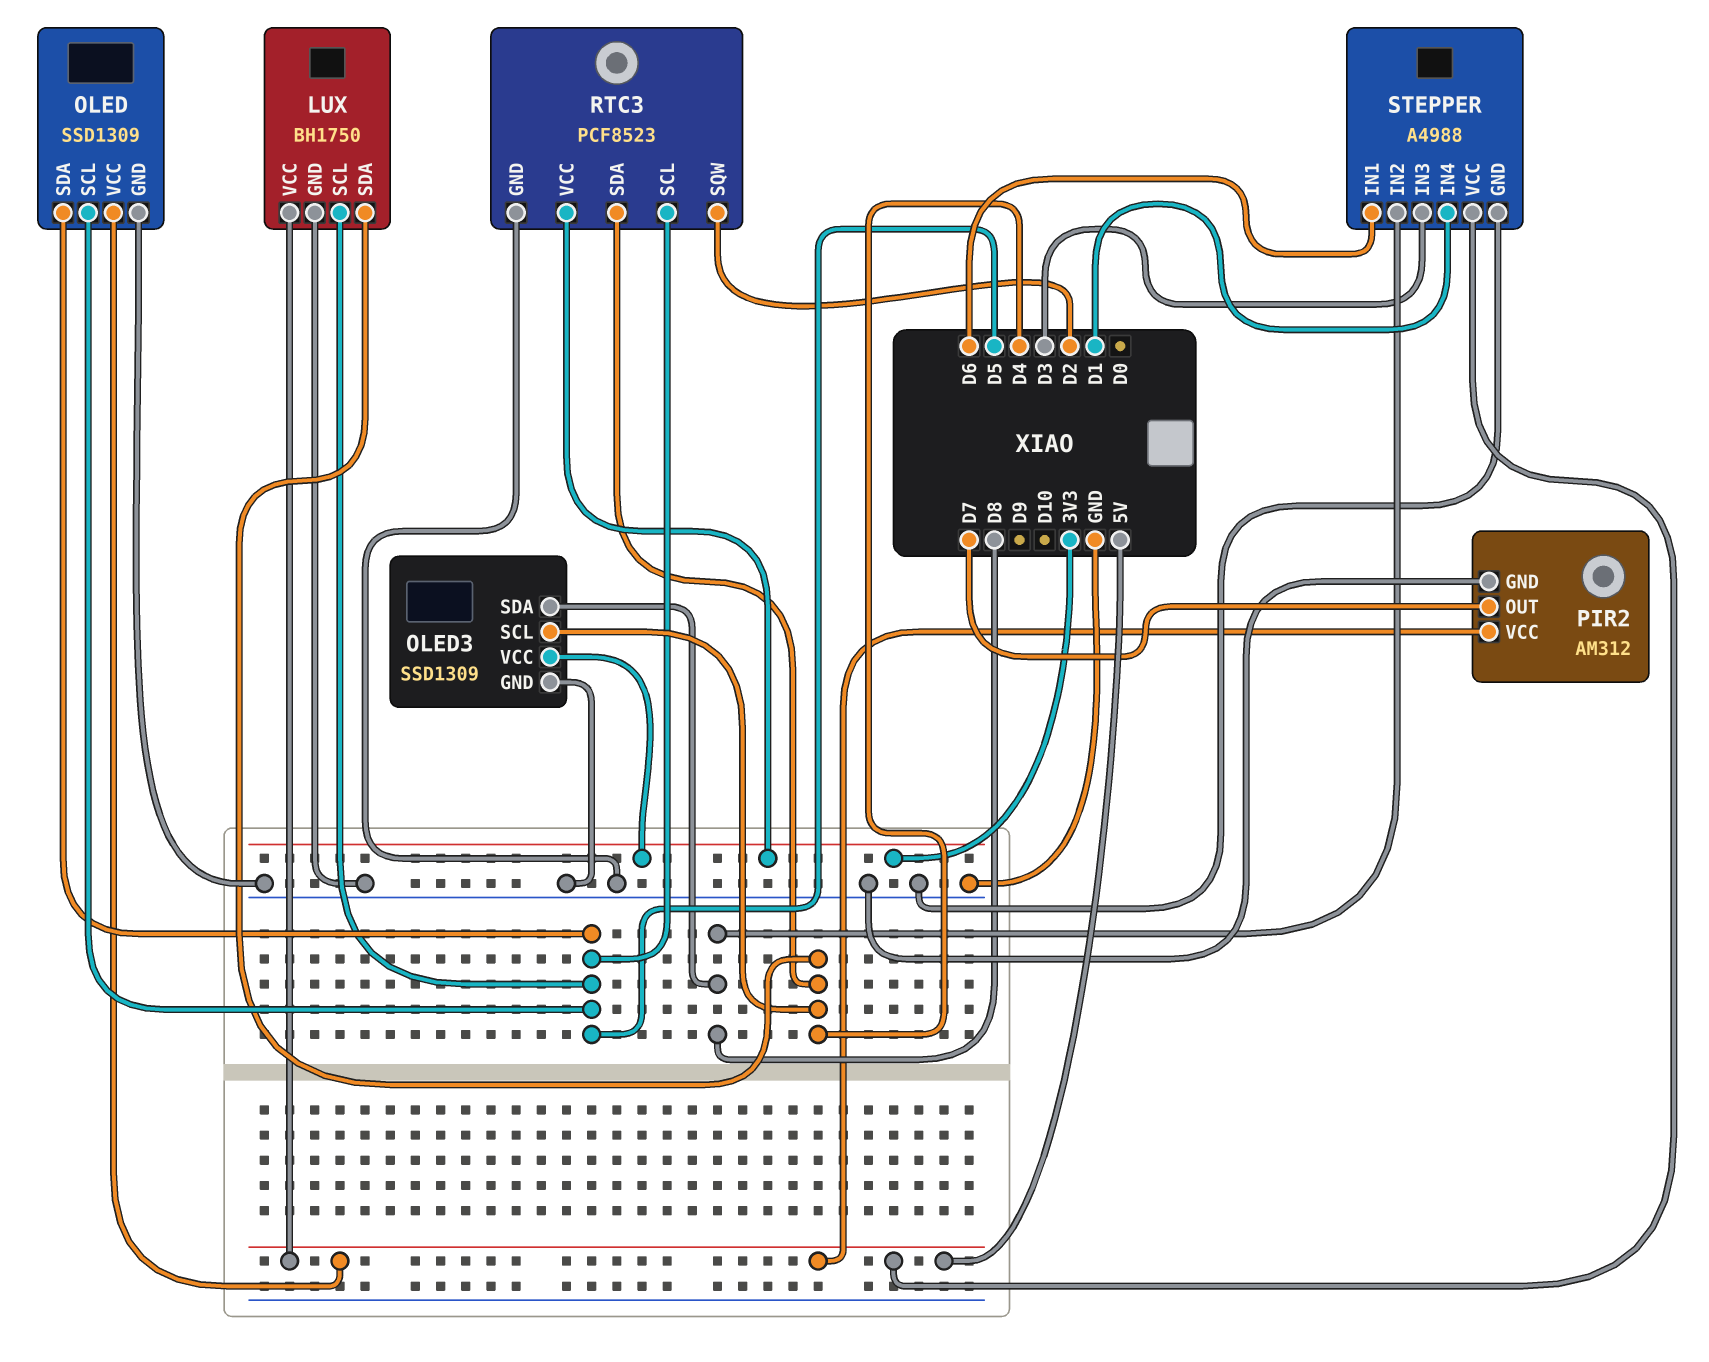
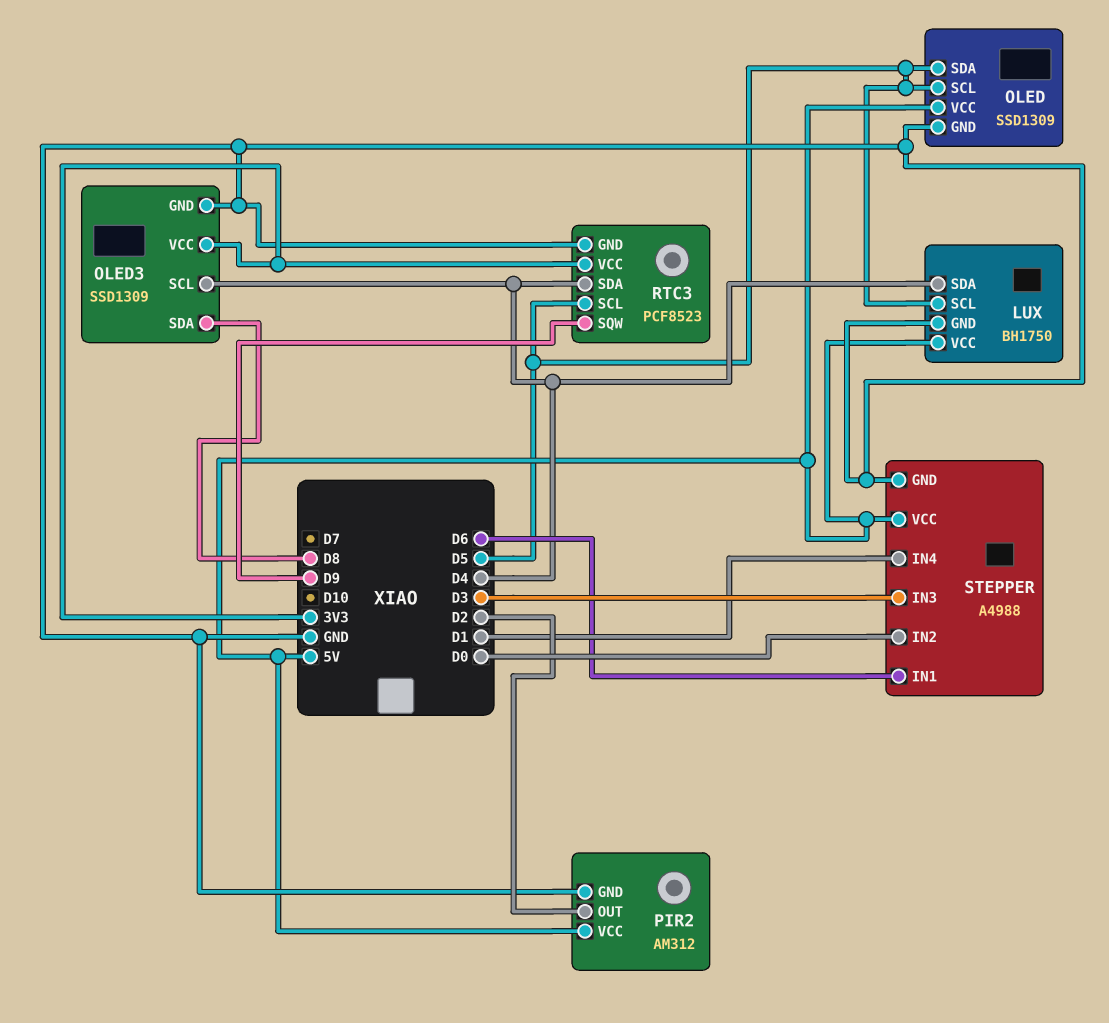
PIR2 pin OUT: D7 -> D2
RTC3 pin SQW: D2 -> D9
STEPPER pin IN2: D8 -> D0

